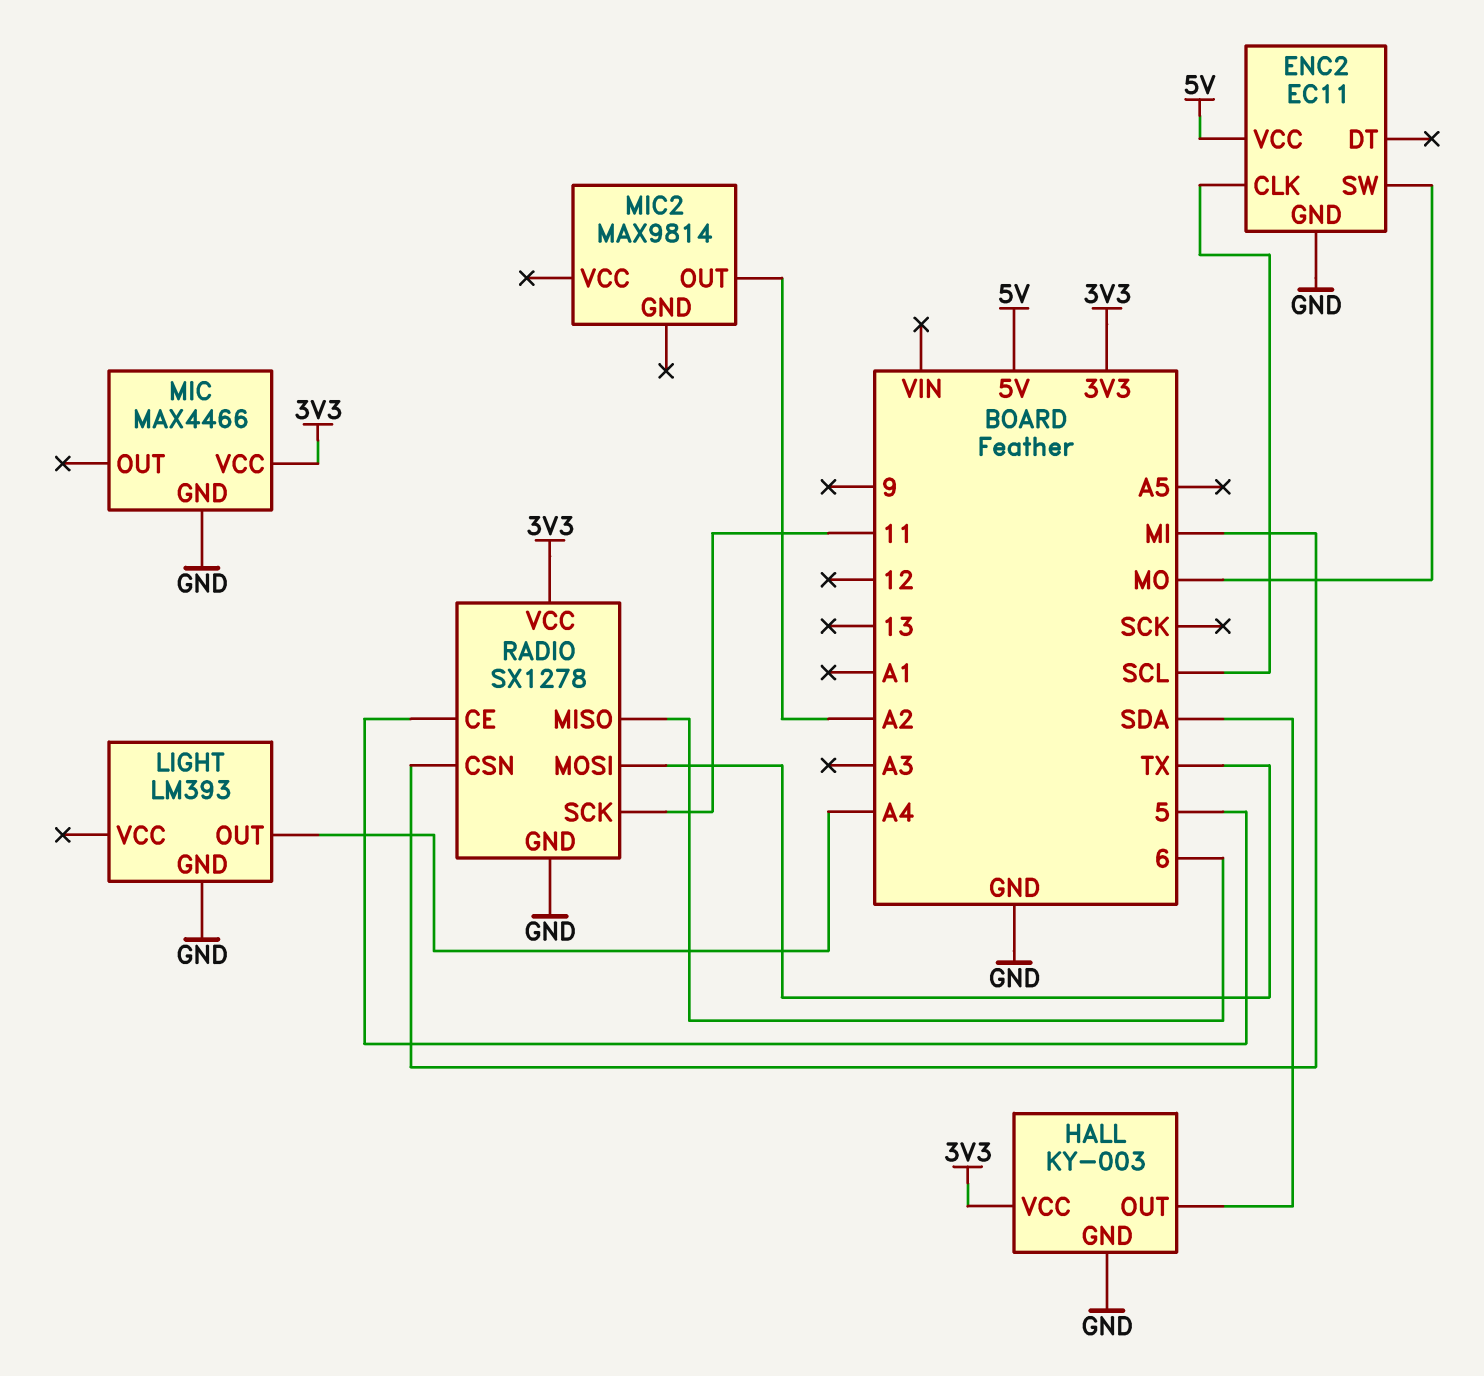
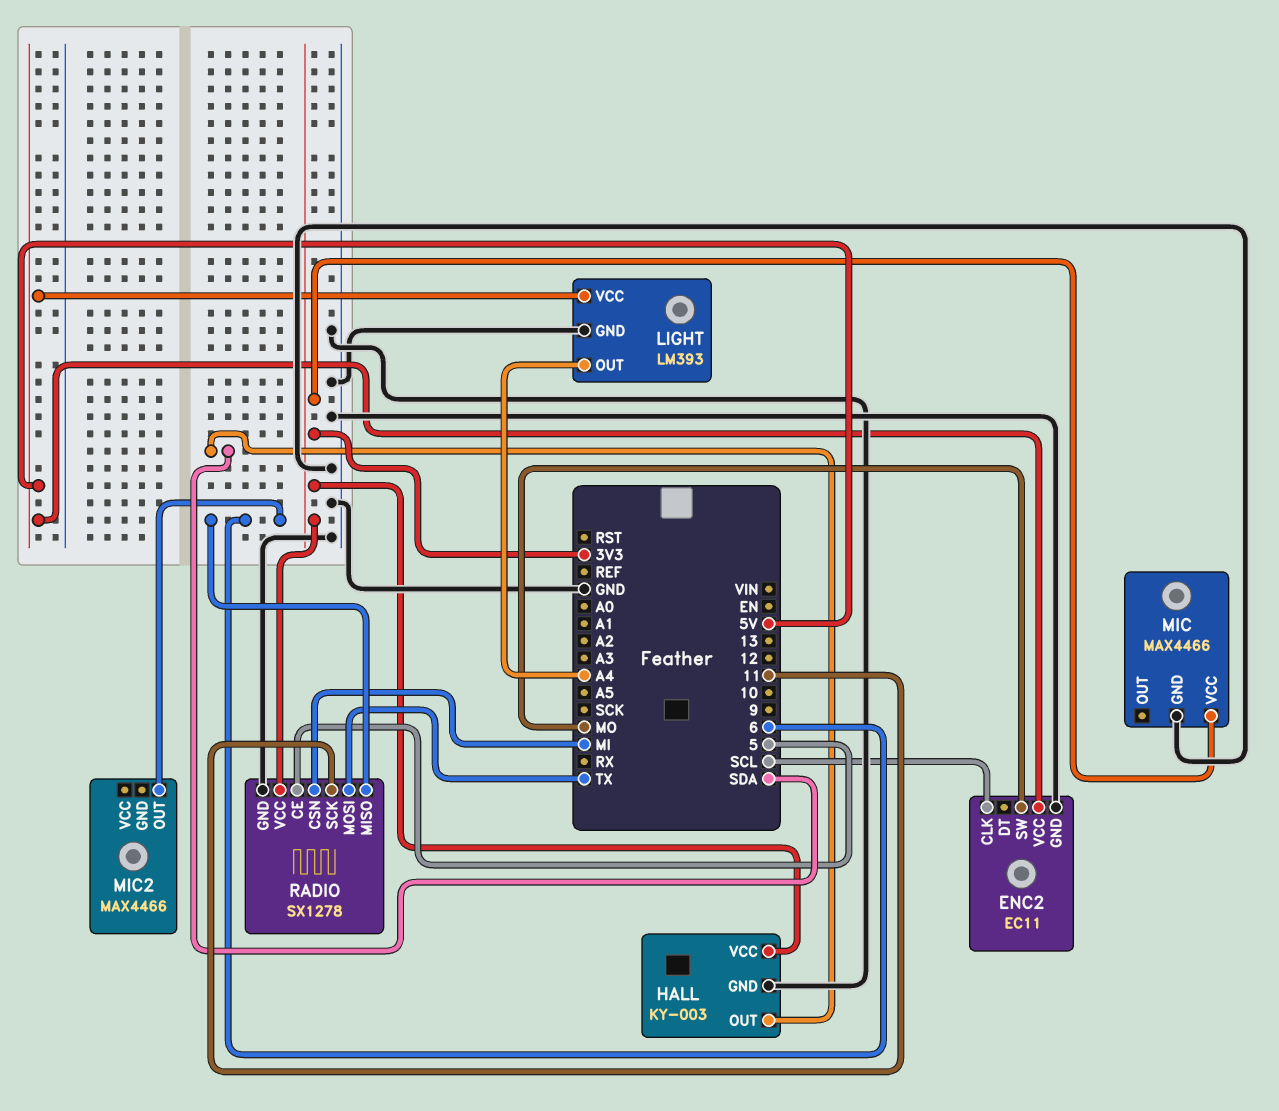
LIGHT pin VCC: none -> 5V
MIC2: MAX9814 -> MAX4466
MIC2 pin OUT: A2 -> 6

